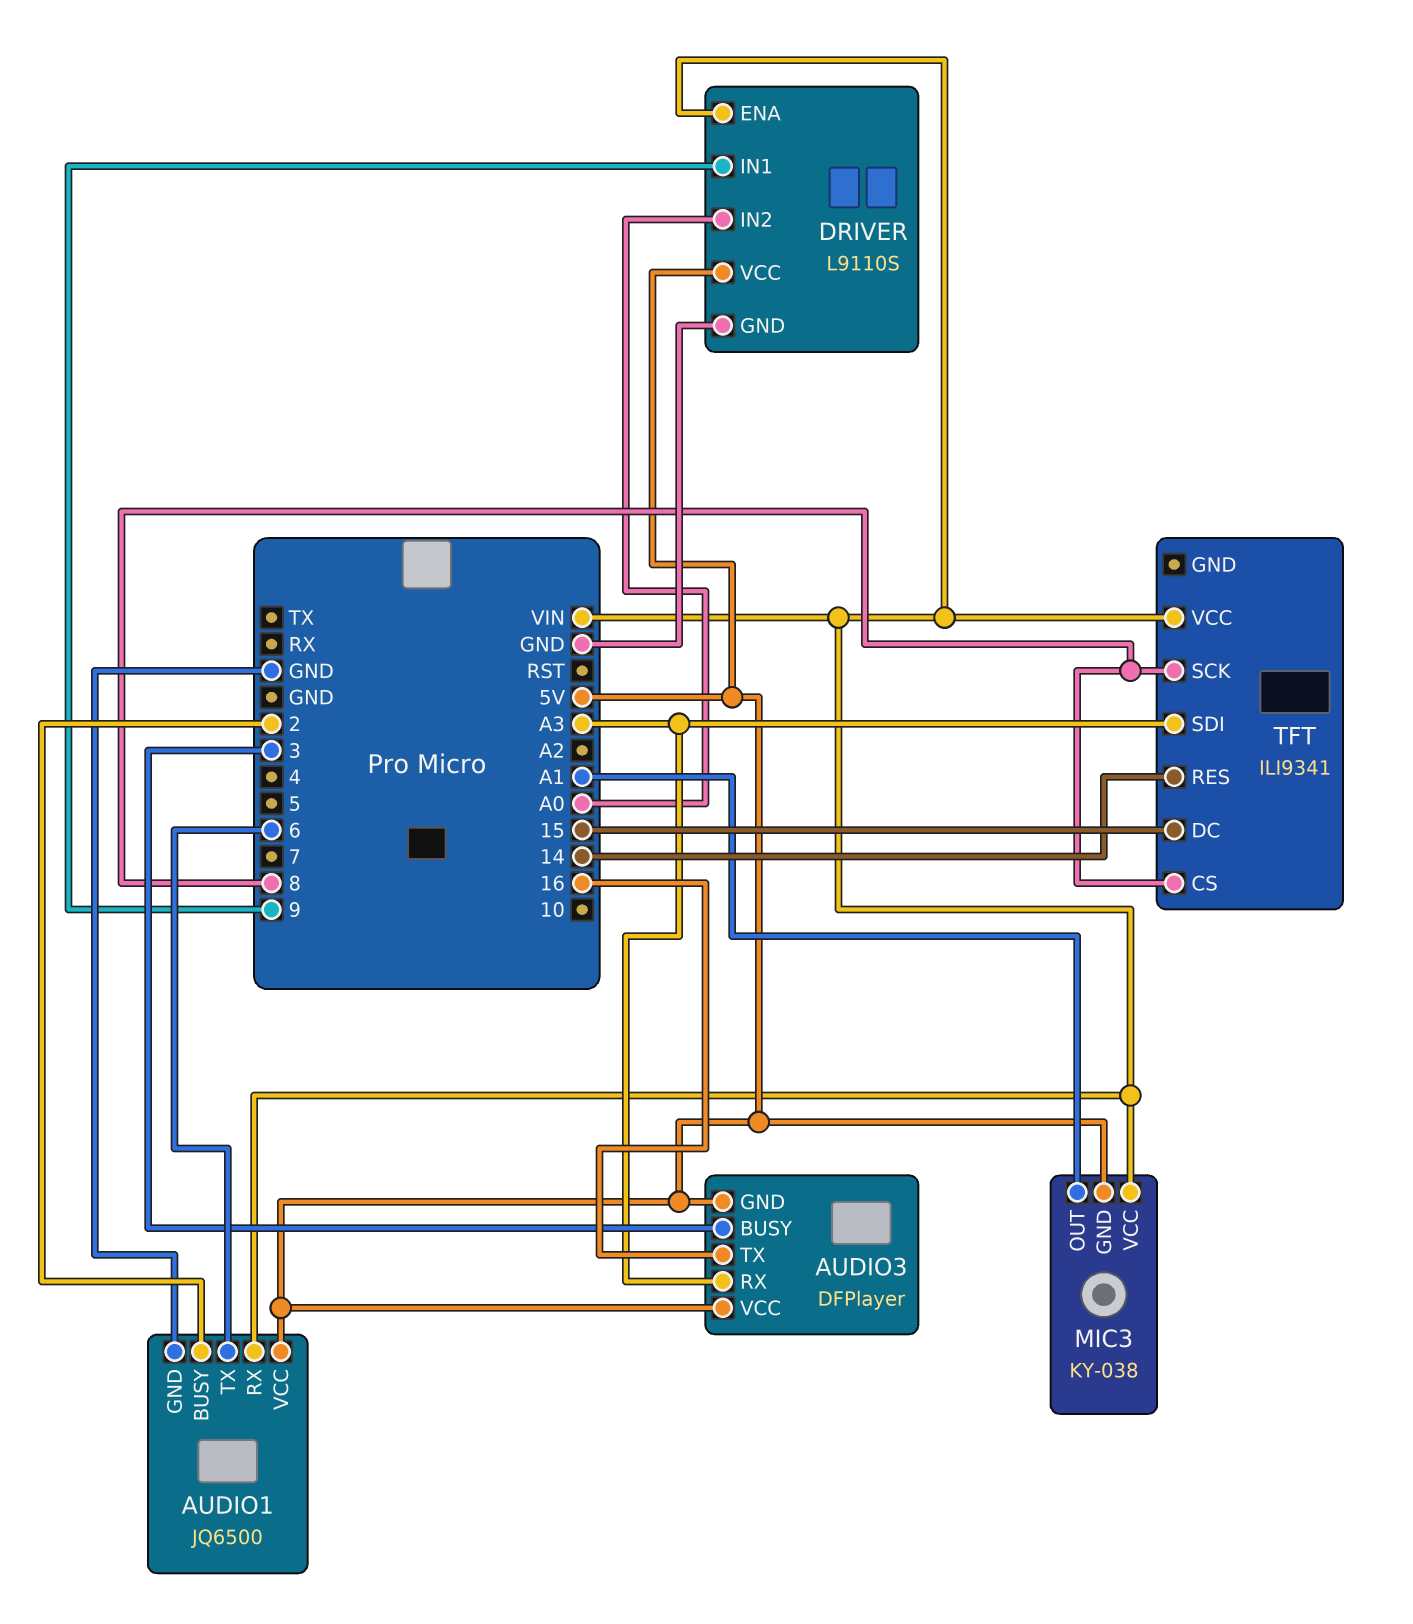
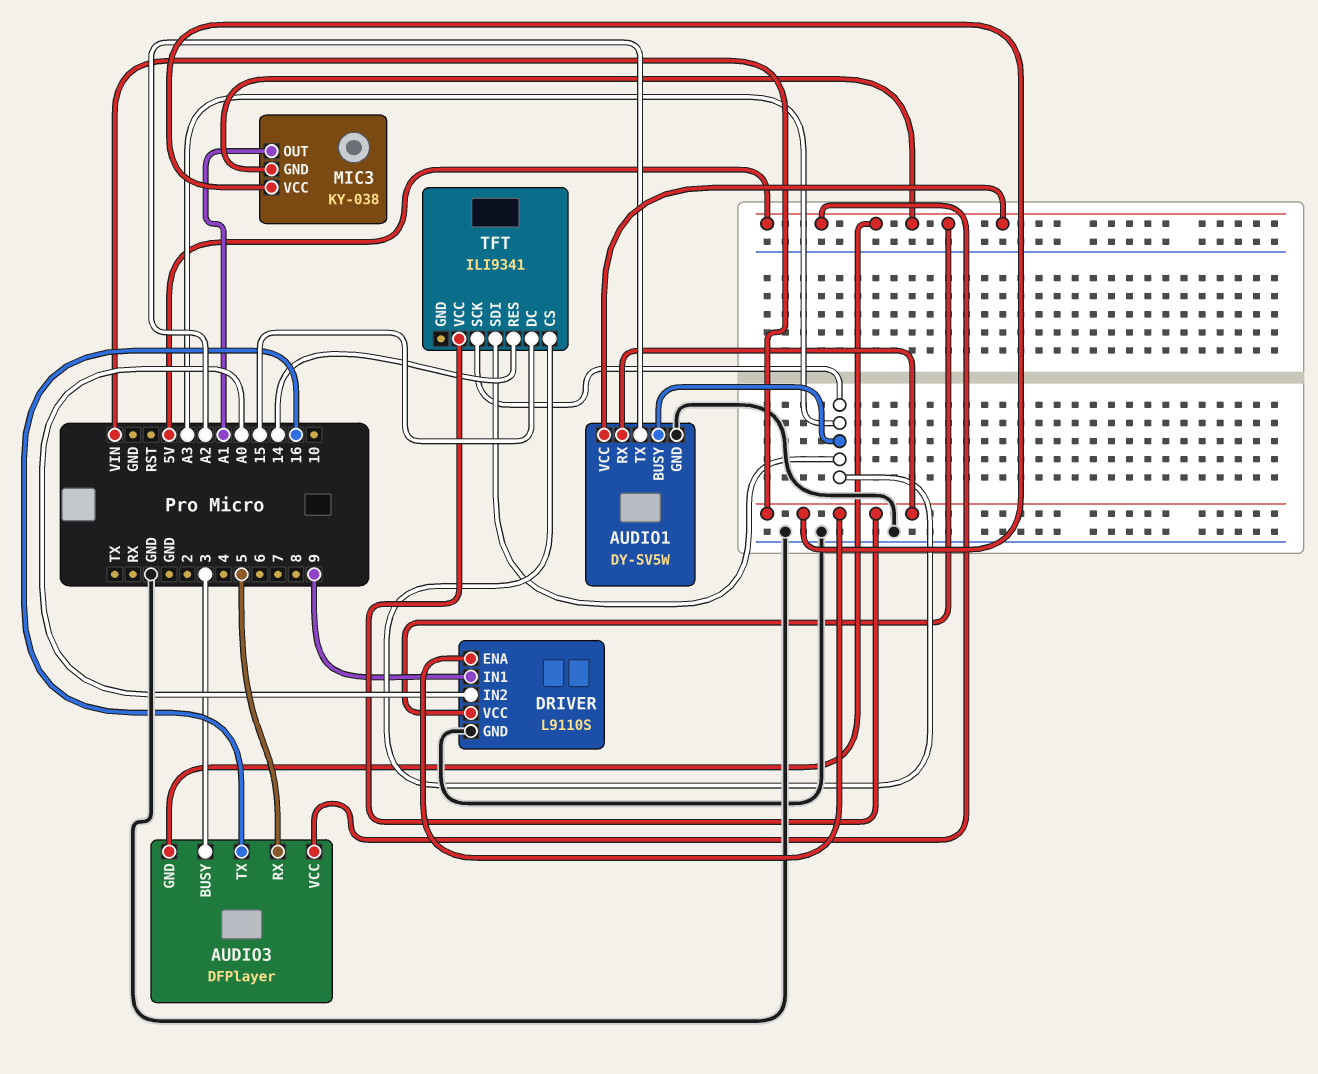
AUDIO1: JQ6500 -> DY-SV5W
AUDIO1 pin BUSY: 2 -> A3
AUDIO1 pin TX: 6 -> A2
AUDIO3 pin RX: A3 -> 5
TFT pin CS: 8 -> A3
TFT pin SCK: 8 -> A3

